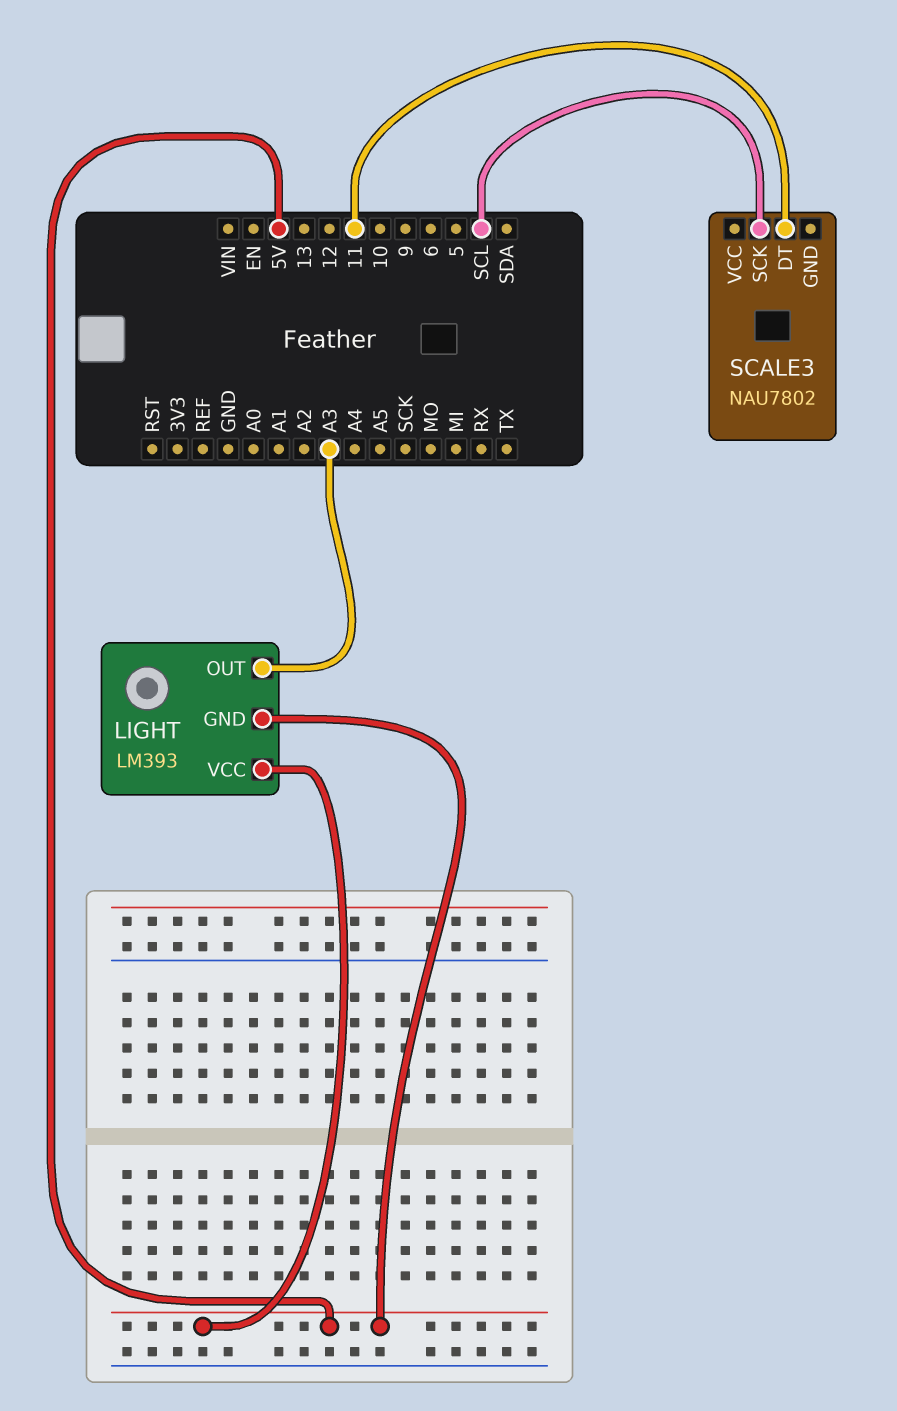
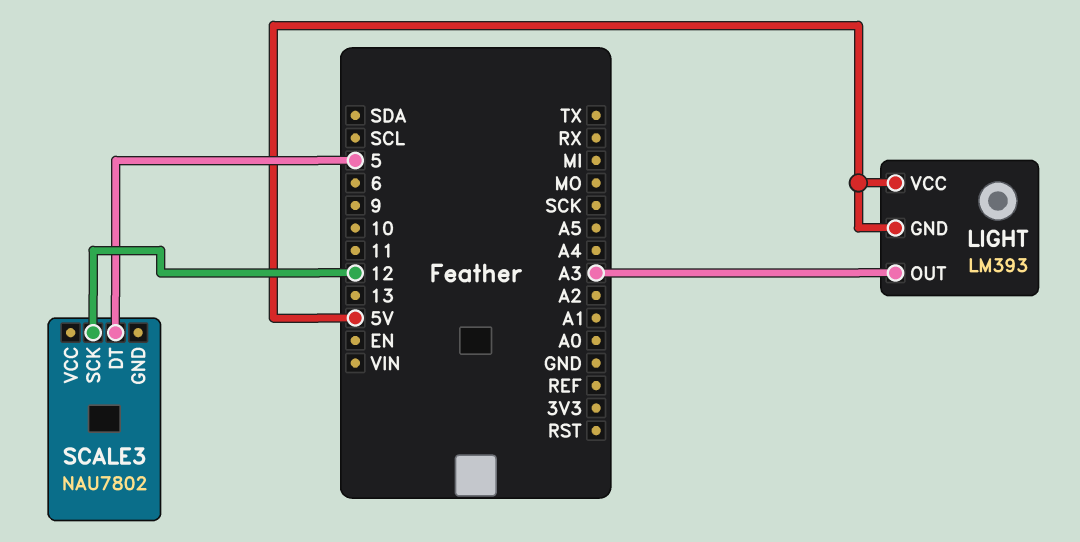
SCALE3 pin DT: 11 -> 5
SCALE3 pin SCK: SCL -> 12

